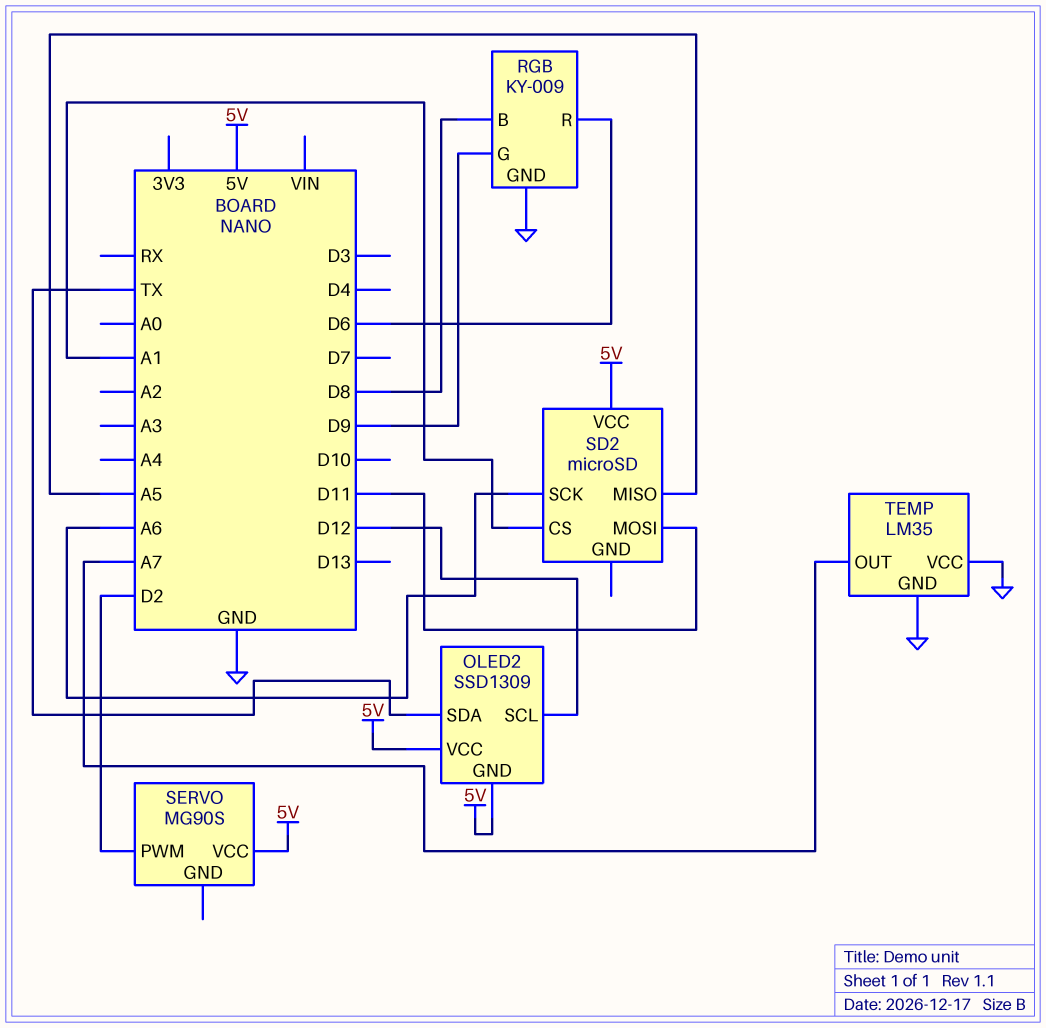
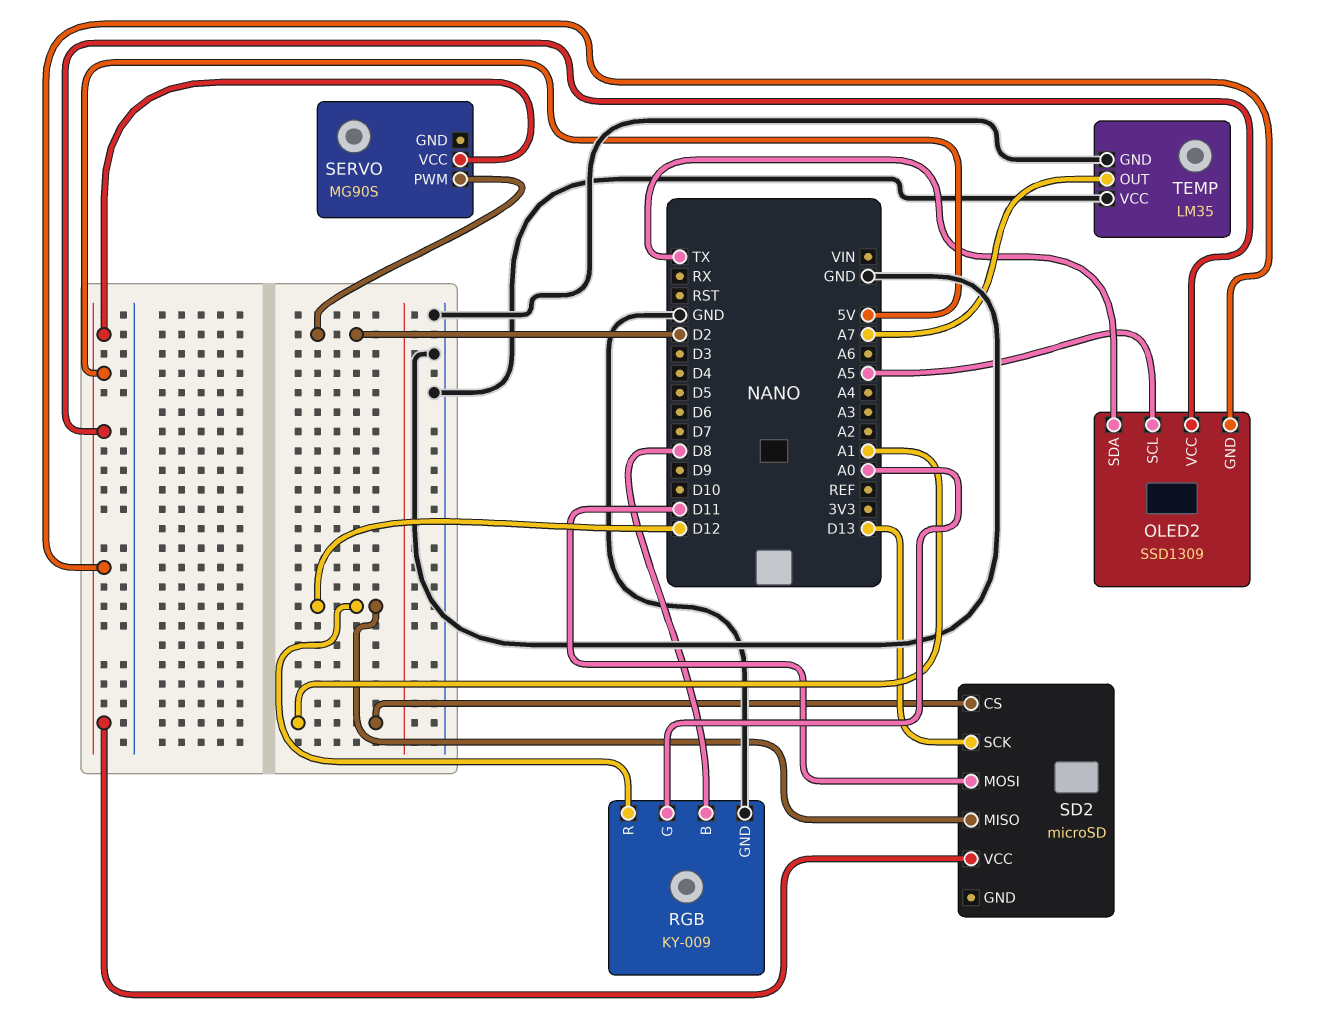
OLED2 pin SCL: D12 -> A5
RGB pin G: D9 -> A0
RGB pin R: D6 -> D12
SD2 pin MISO: A5 -> D12
SD2 pin SCK: A6 -> D13

